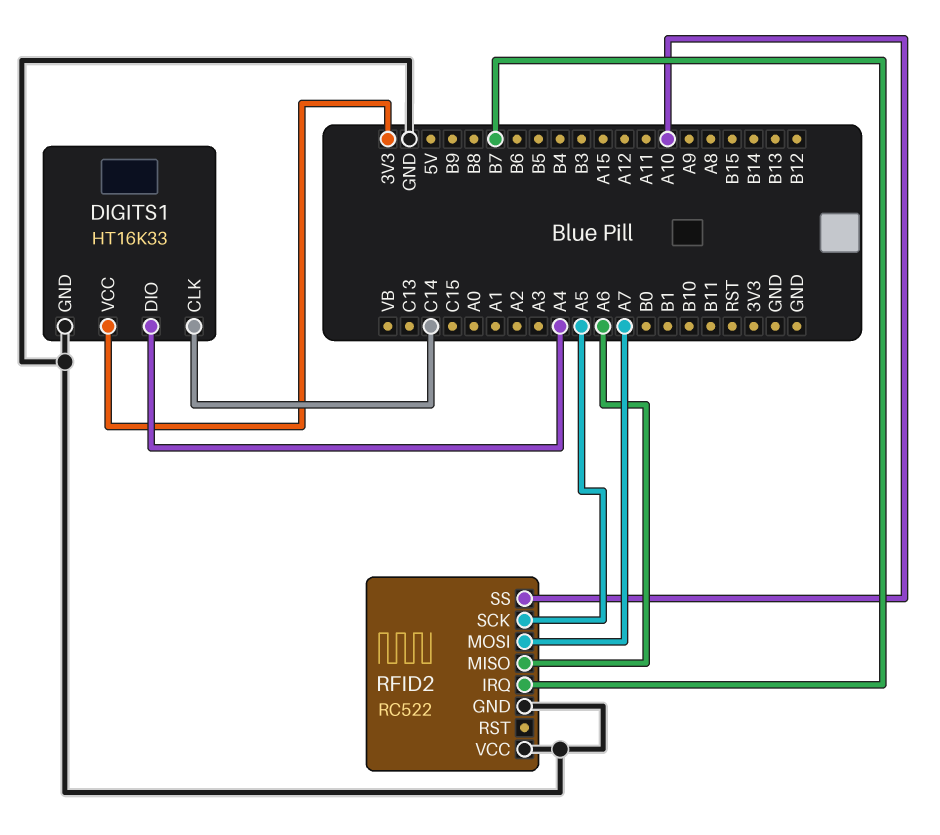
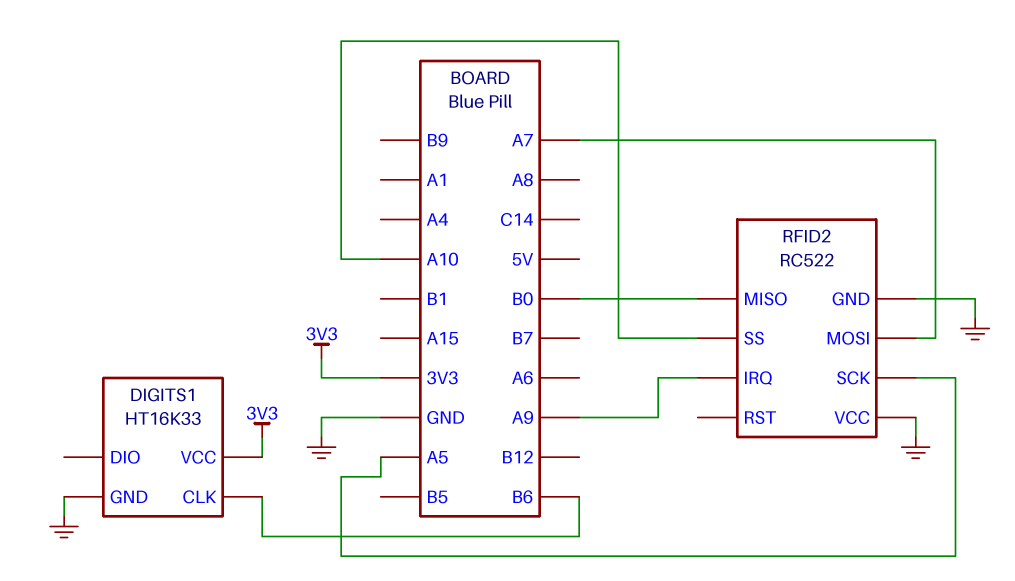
DIGITS1 pin CLK: C14 -> B6
DIGITS1 pin DIO: A4 -> none
RFID2 pin IRQ: B7 -> A9
RFID2 pin MISO: A6 -> B0

